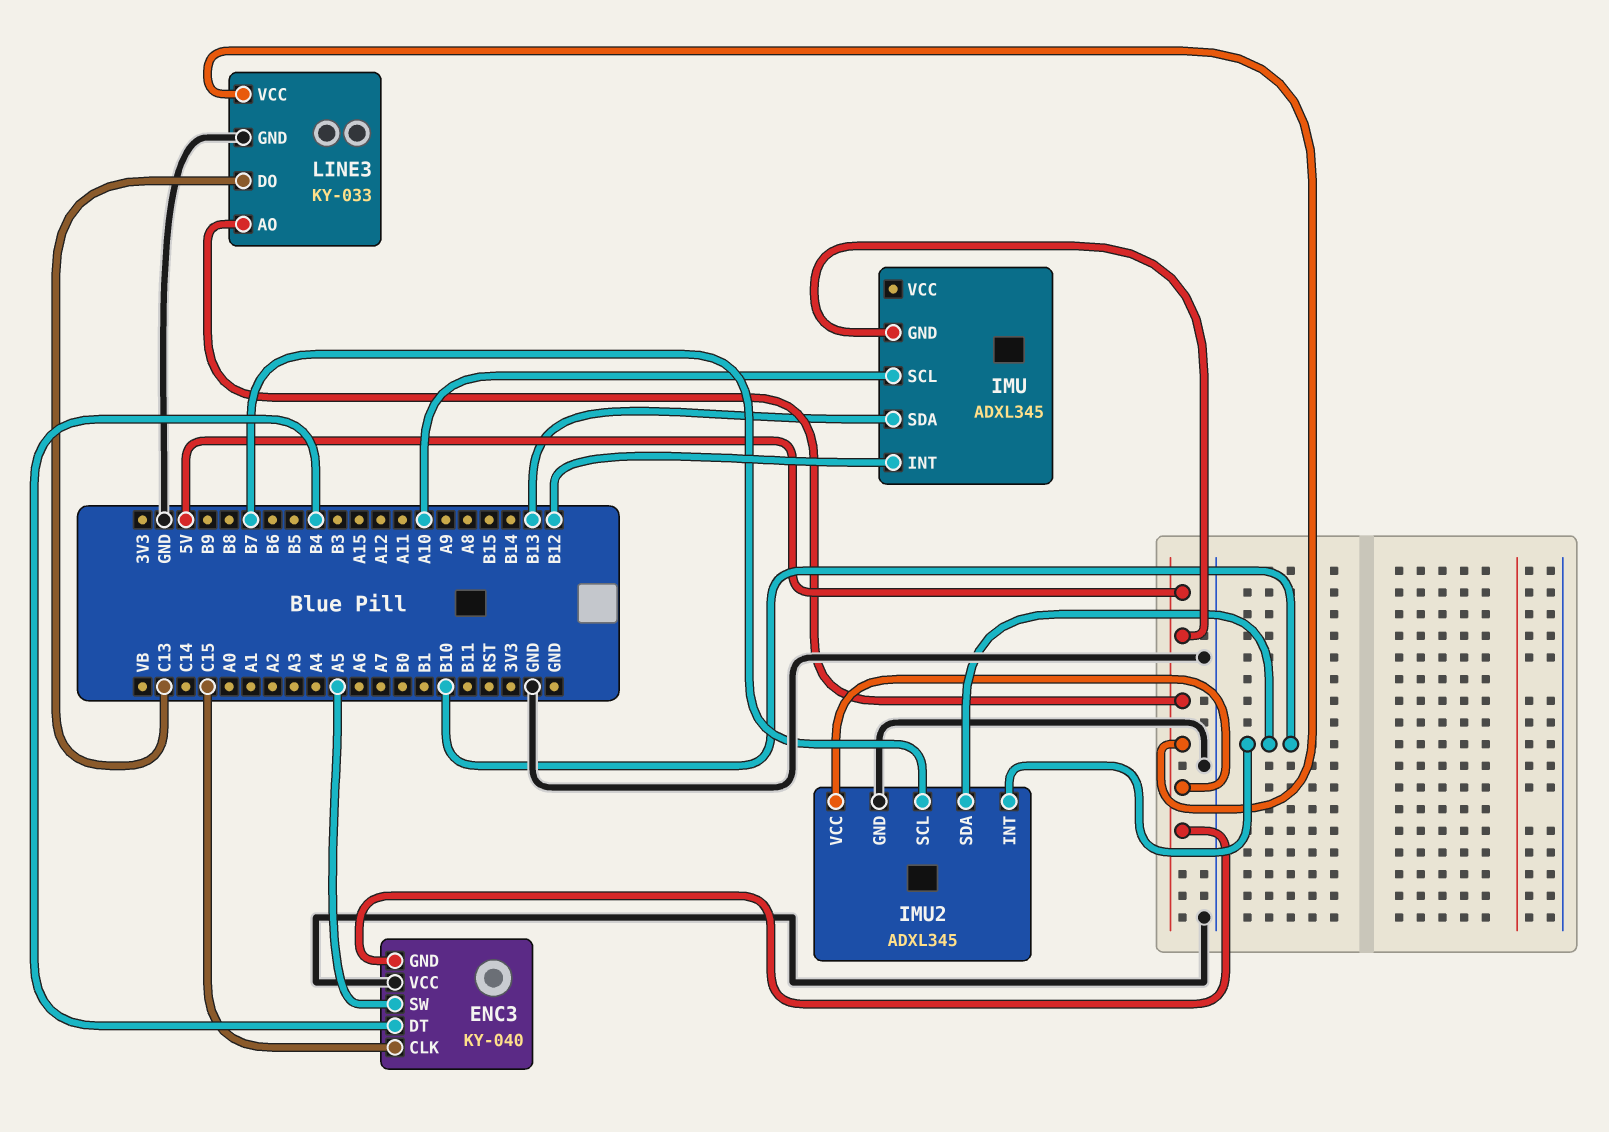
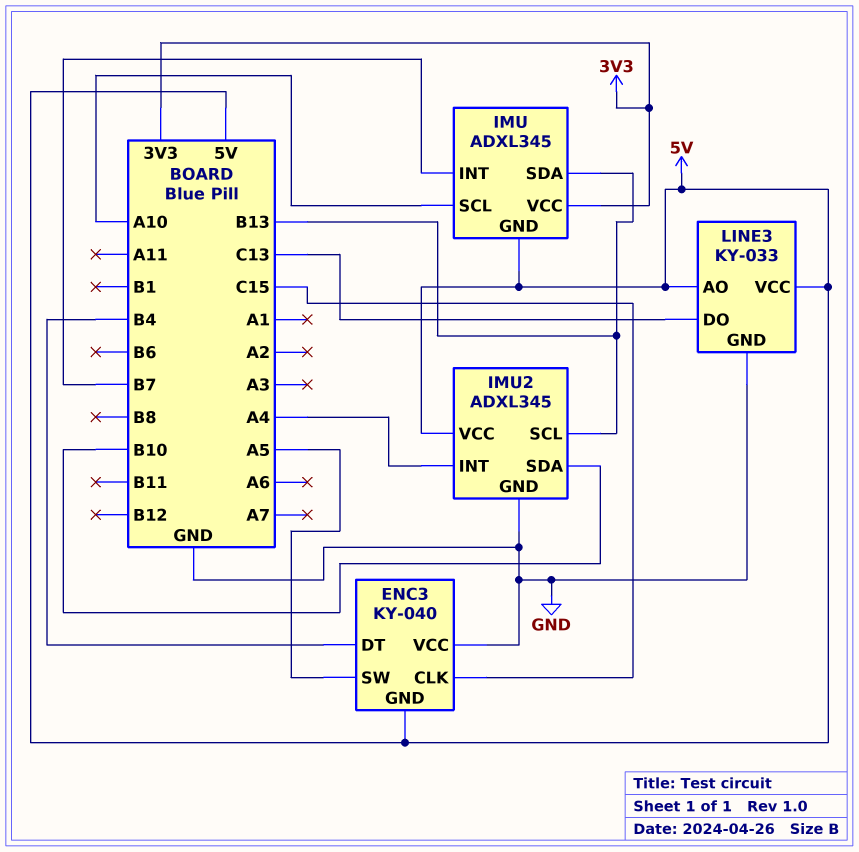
IMU pin INT: B12 -> B7
IMU pin VCC: none -> 3V3
IMU2 pin INT: B10 -> A4
IMU2 pin SCL: B7 -> B13

